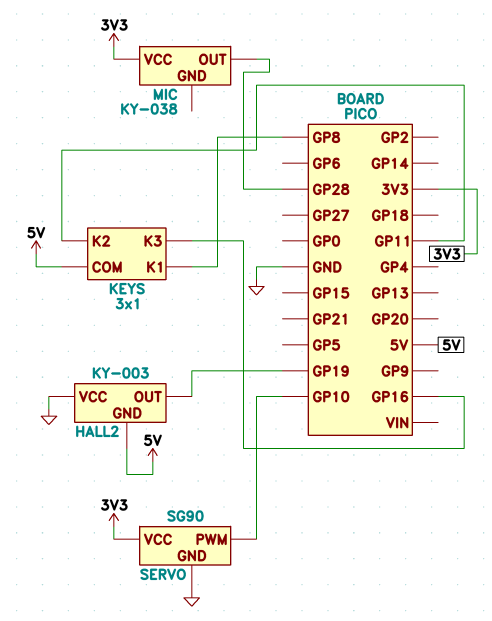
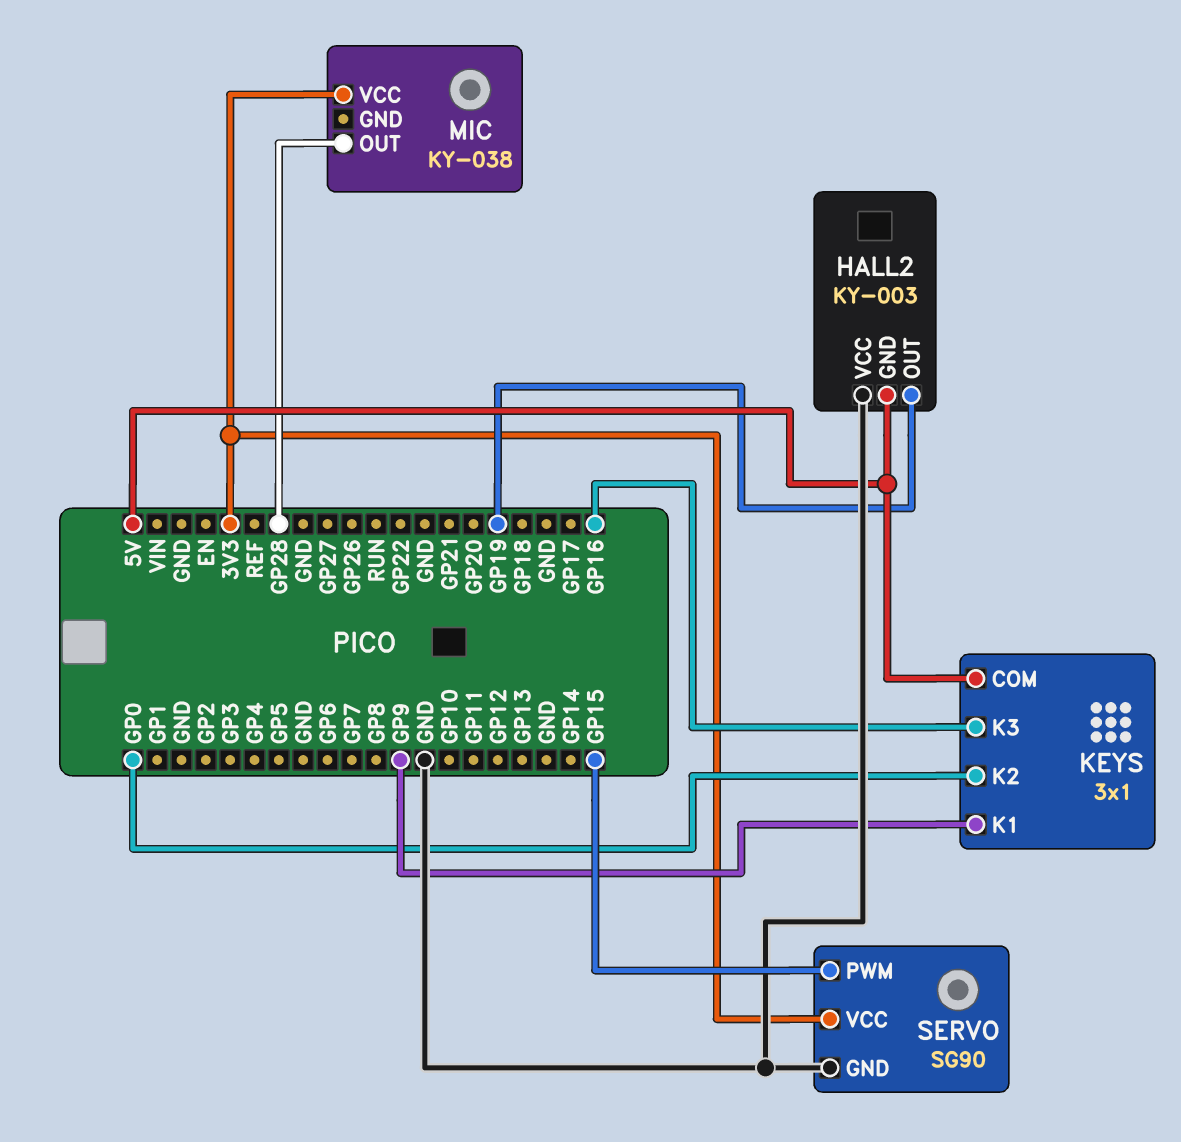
KEYS pin K1: GP8 -> GP9
KEYS pin K2: GP11 -> GP0
SERVO pin PWM: GP10 -> GP15

